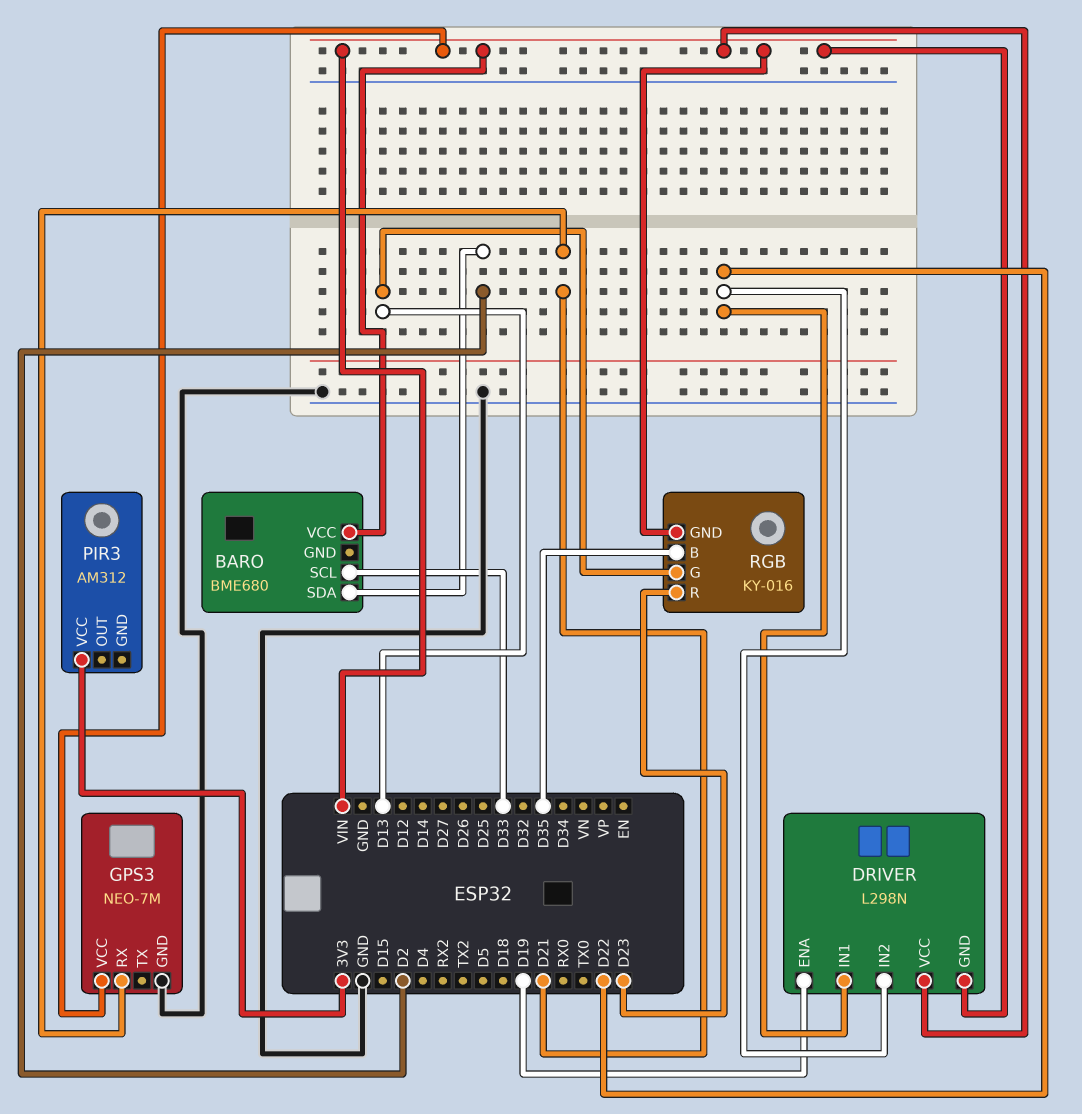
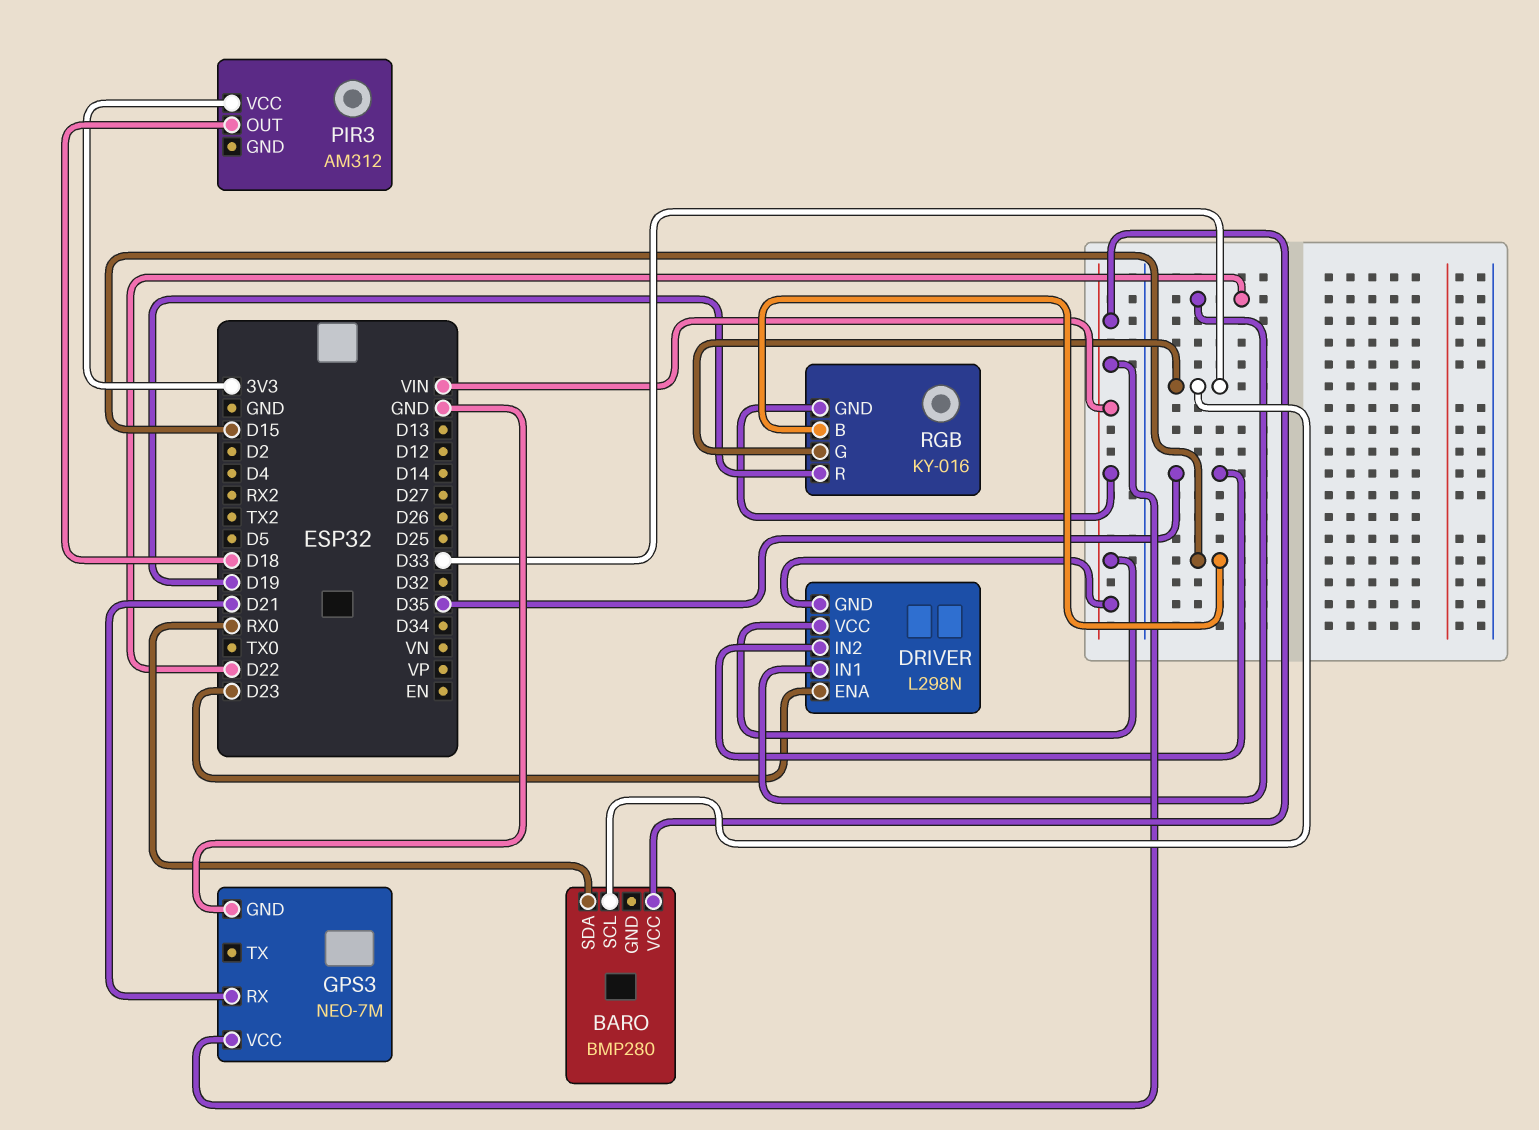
BARO: BME680 -> BMP280
BARO pin SDA: D2 -> RX0
DRIVER pin ENA: D19 -> D23
DRIVER pin IN2: D22 -> D35
PIR3 pin OUT: none -> D18
RGB pin B: D35 -> D15
RGB pin G: D13 -> D33
RGB pin R: D23 -> D19

